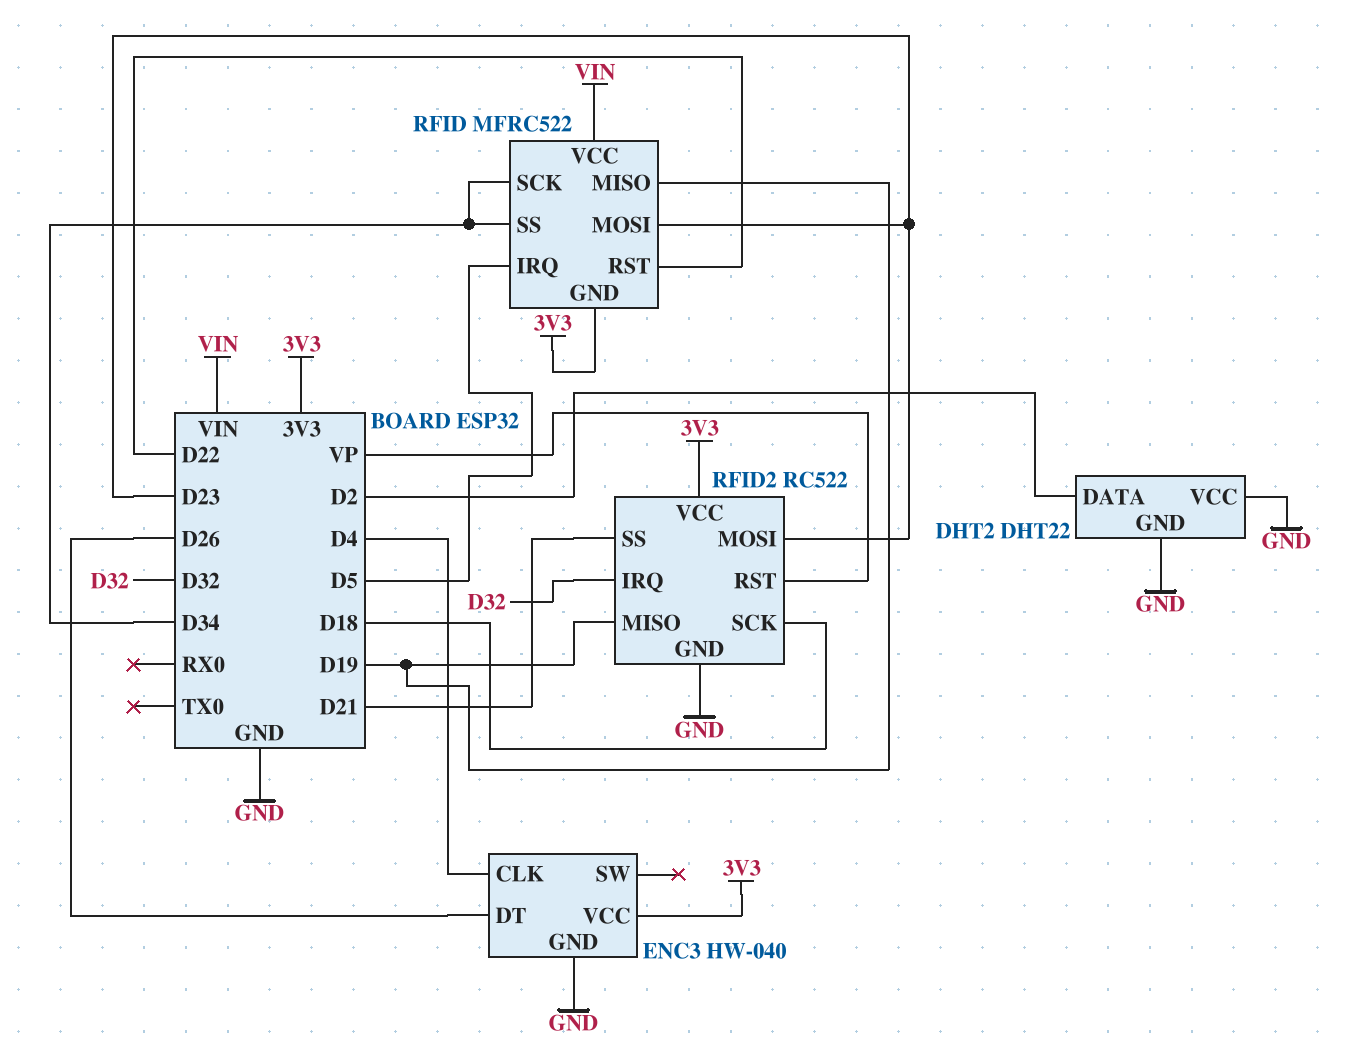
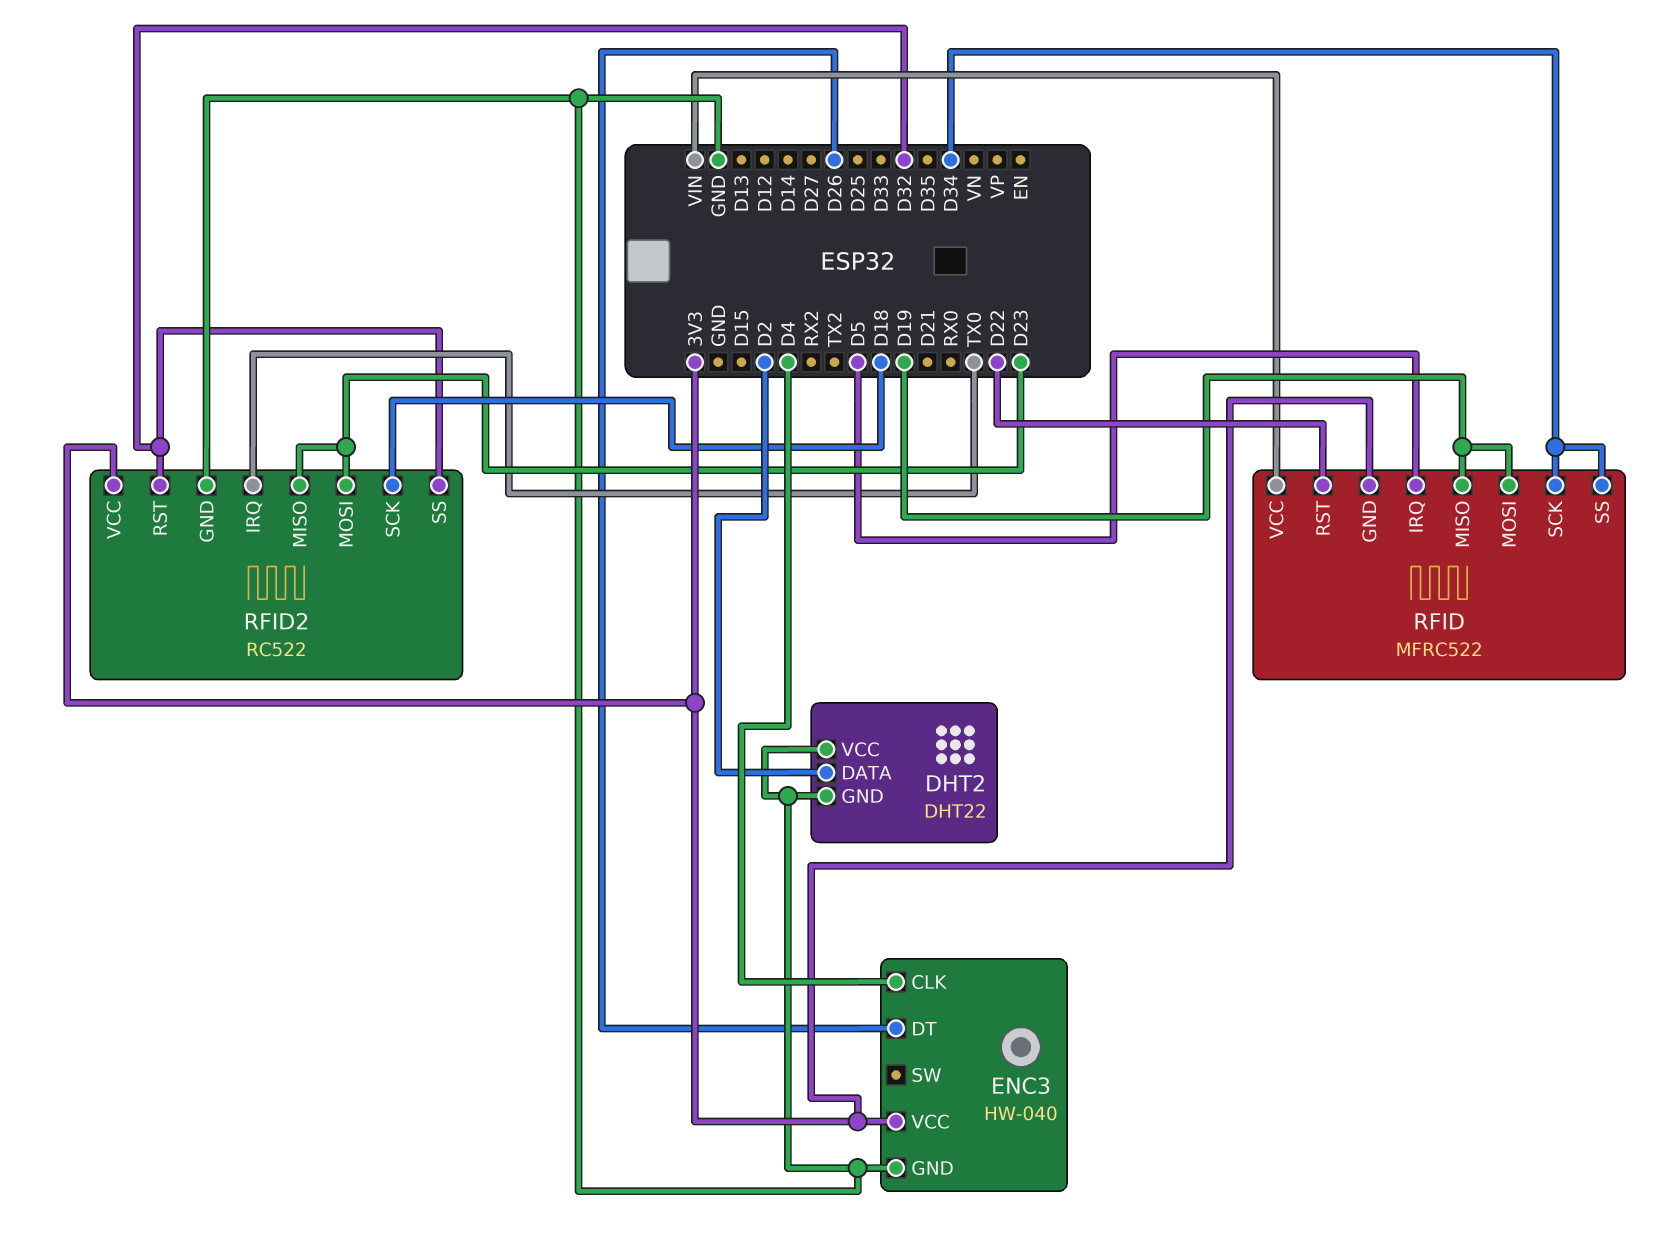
RFID pin MOSI: D23 -> D19
RFID2 pin IRQ: D32 -> TX0
RFID2 pin MISO: D19 -> D23
RFID2 pin RST: VP -> D32
RFID2 pin SS: D21 -> D32

